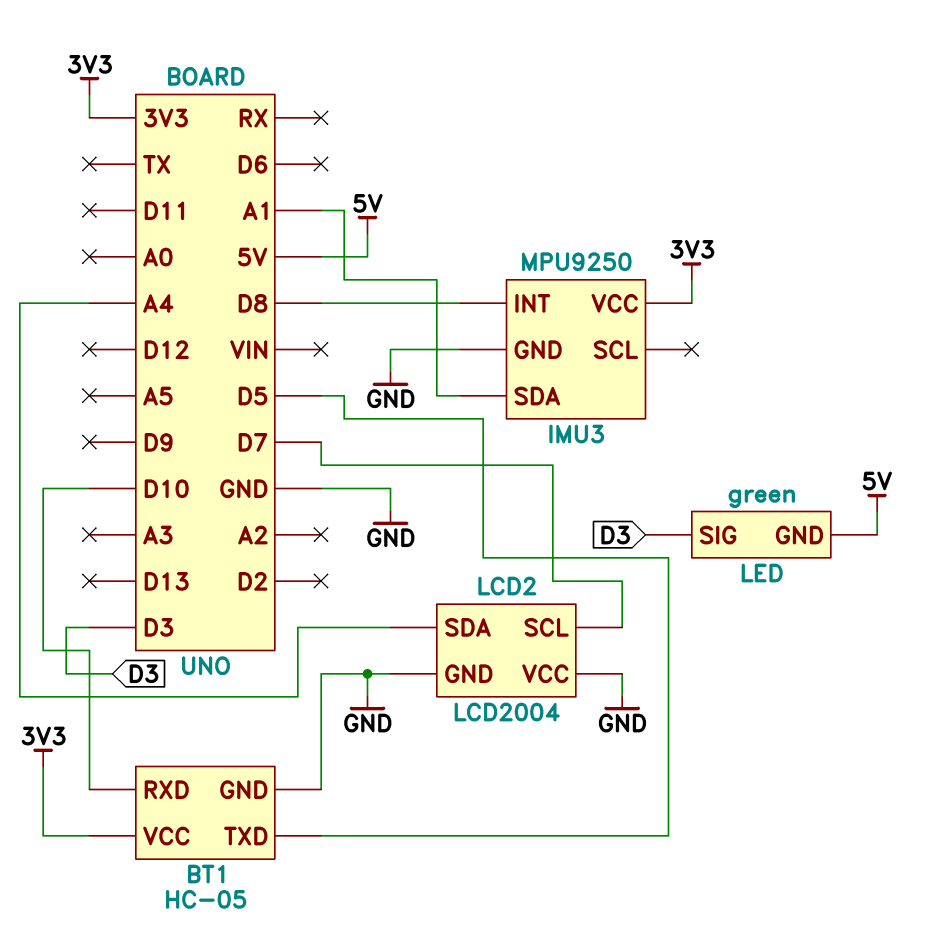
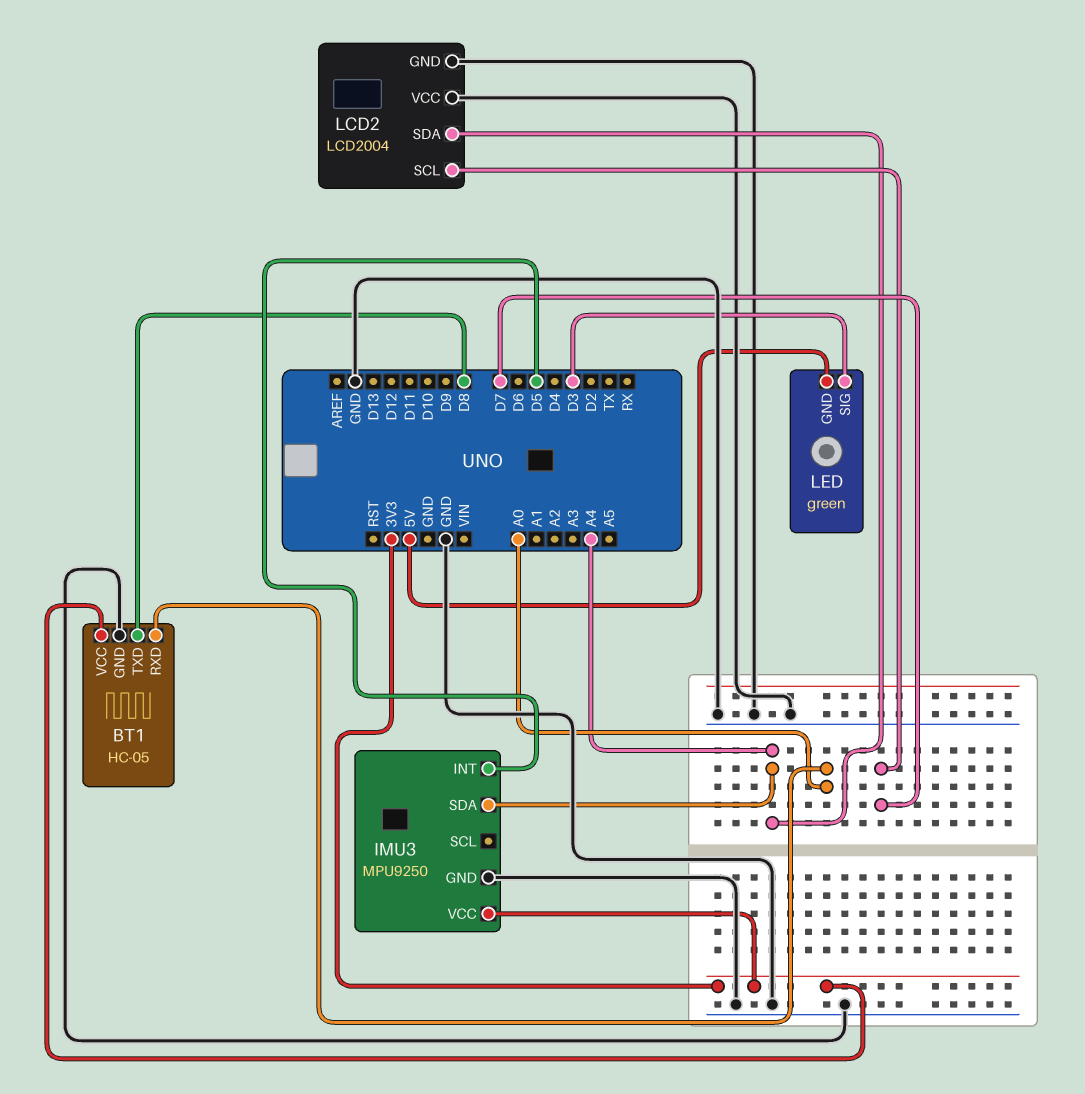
BT1 pin RXD: D10 -> A0
BT1 pin TXD: D5 -> D8
IMU3 pin INT: D8 -> D5
IMU3 pin SDA: A1 -> A4

